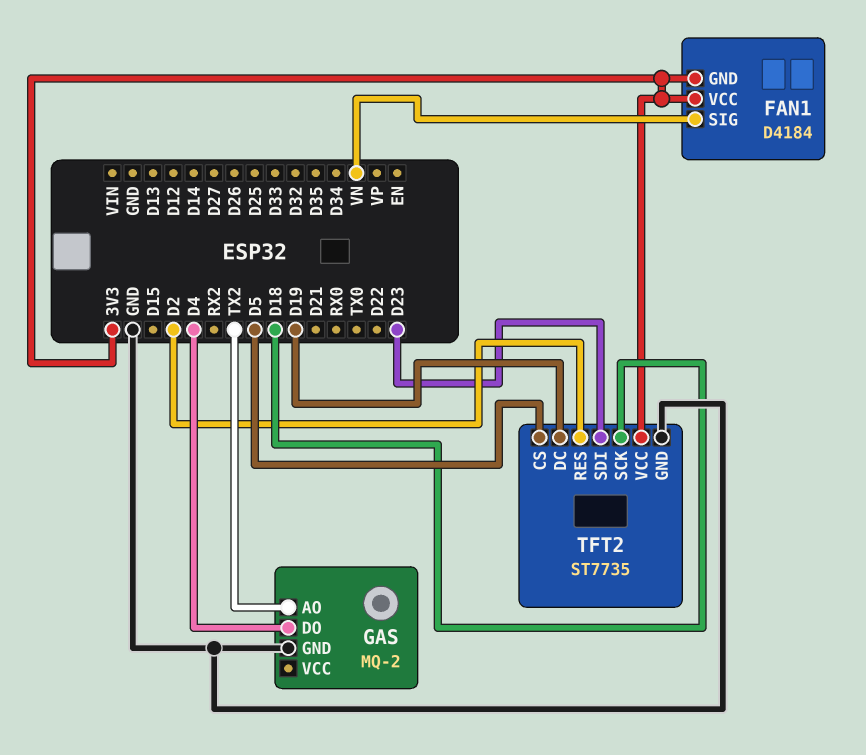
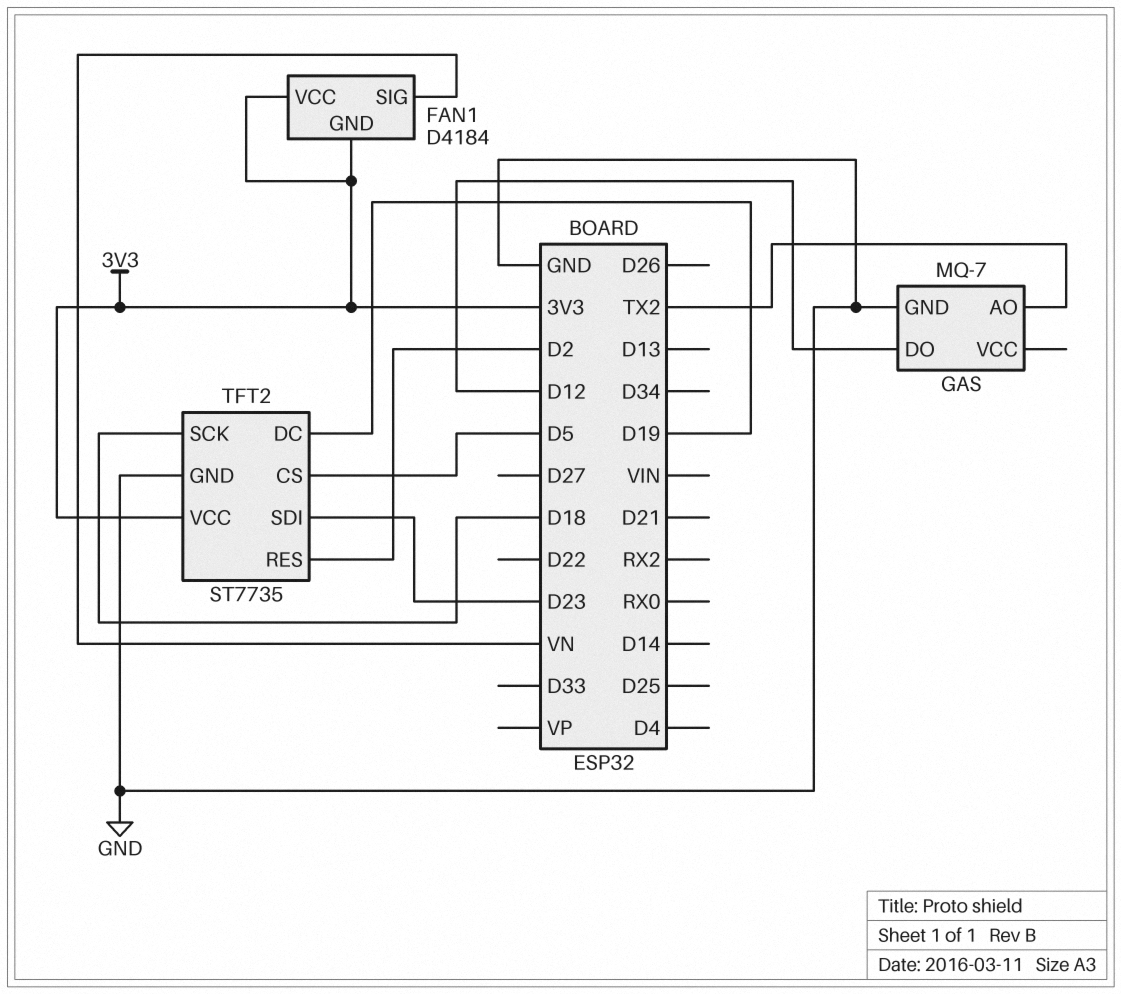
GAS: MQ-2 -> MQ-7
GAS pin DO: D4 -> D12

